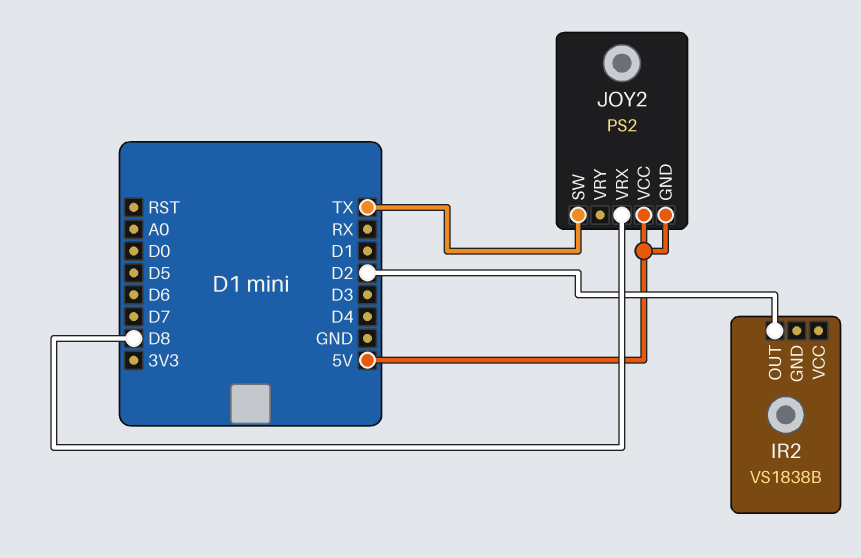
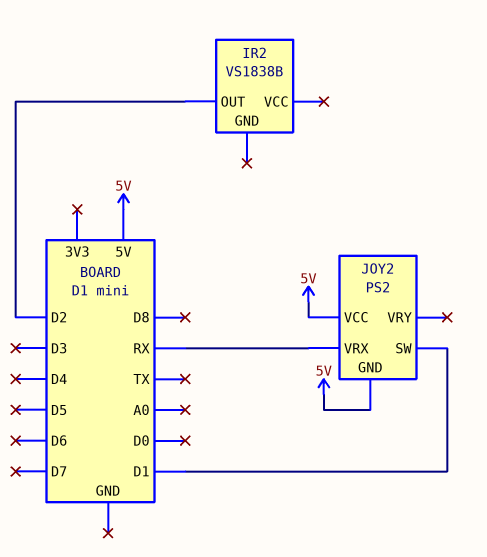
JOY2 pin SW: TX -> D1
JOY2 pin VRX: D8 -> RX

